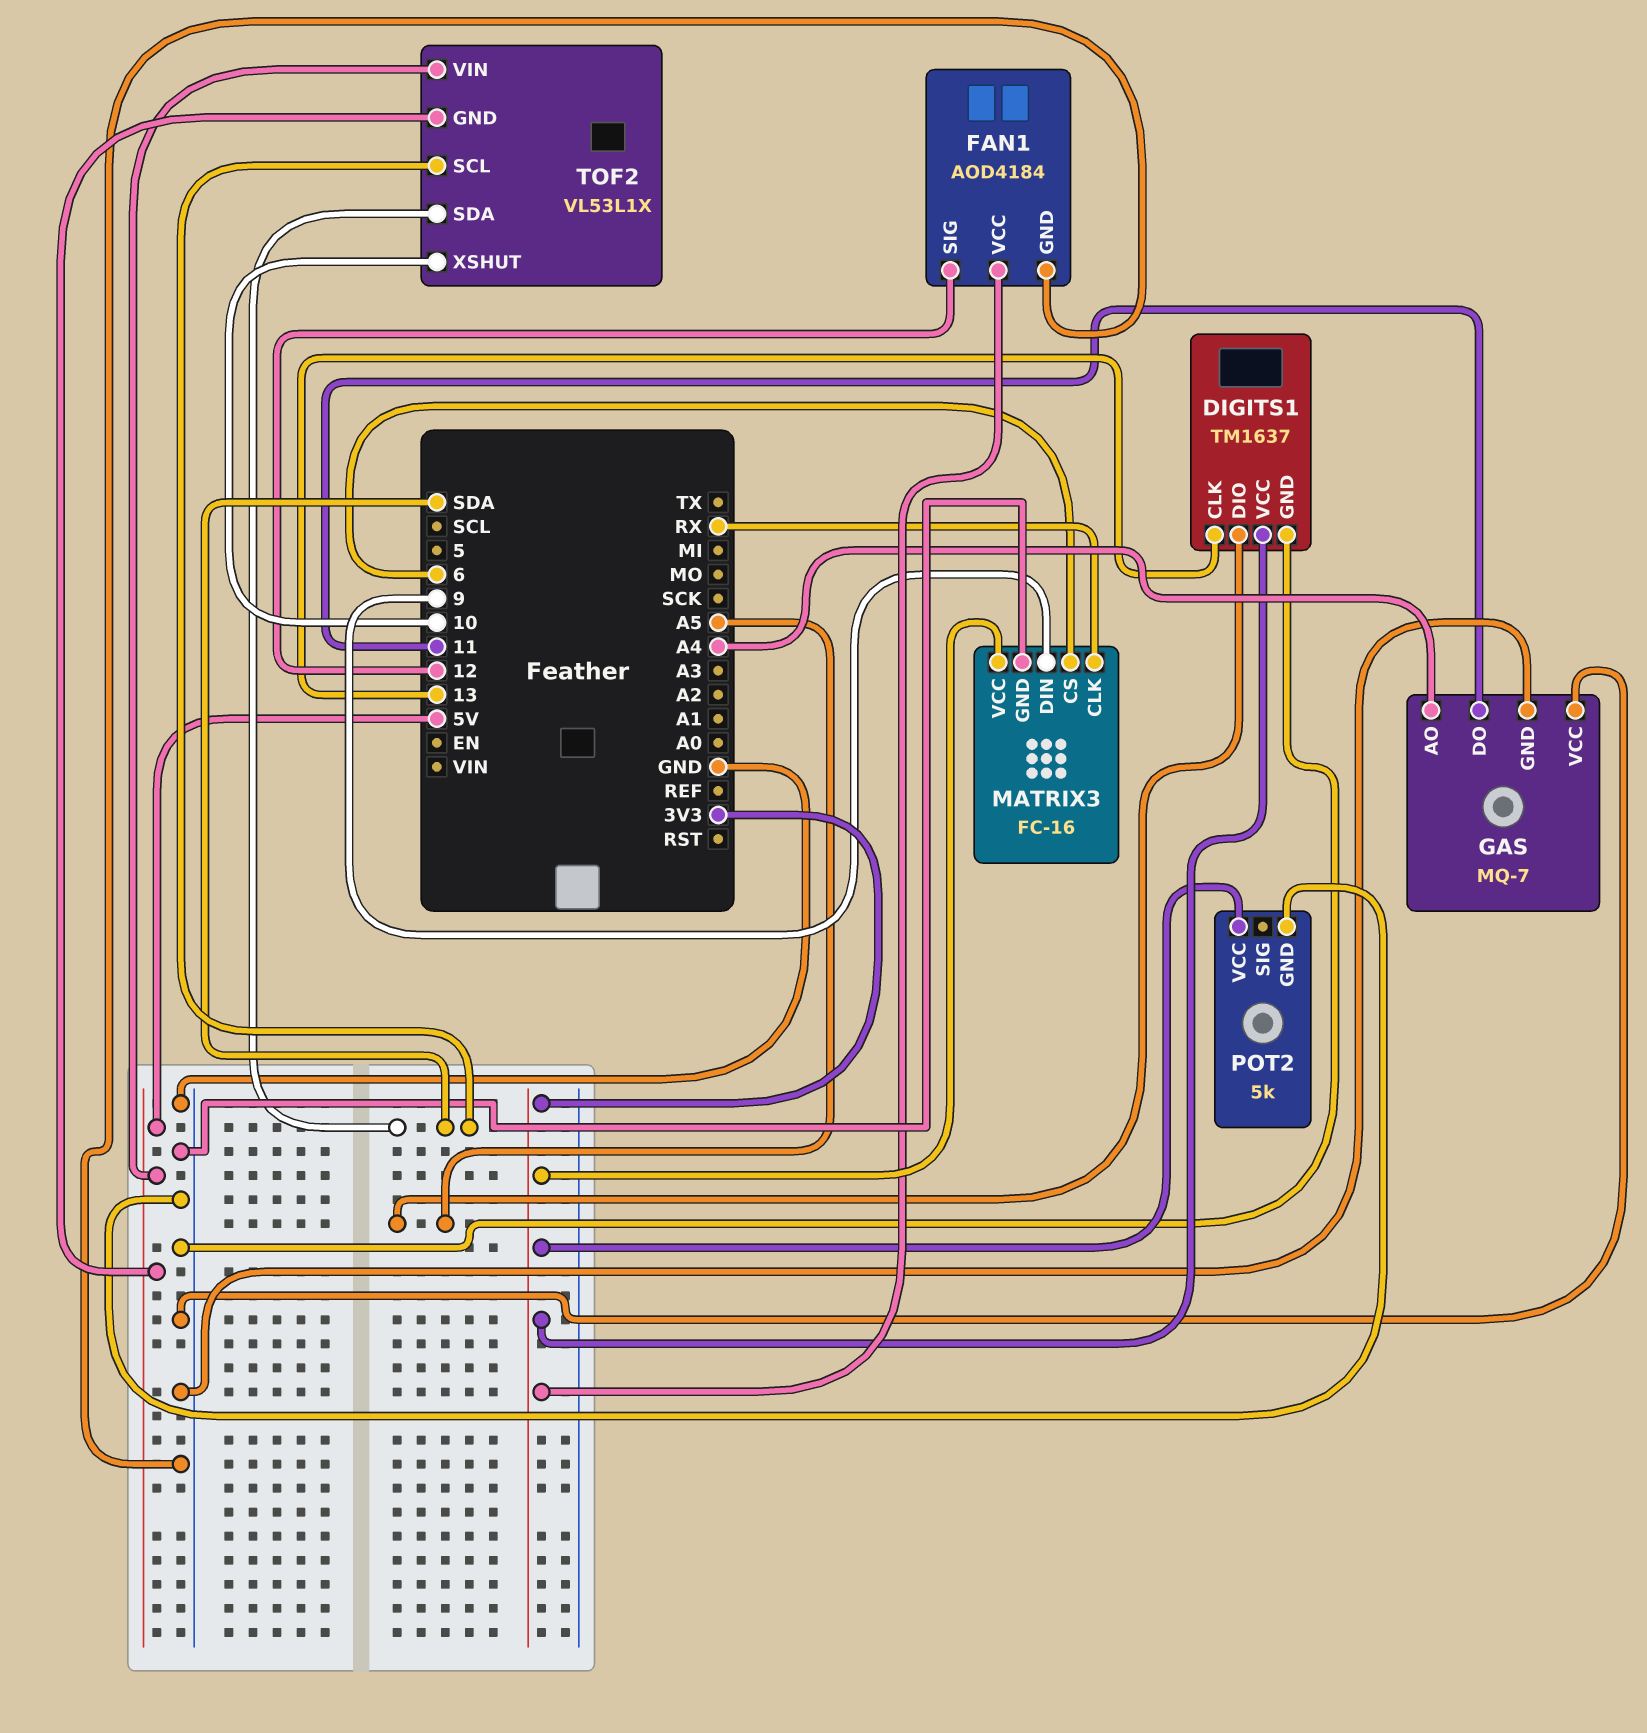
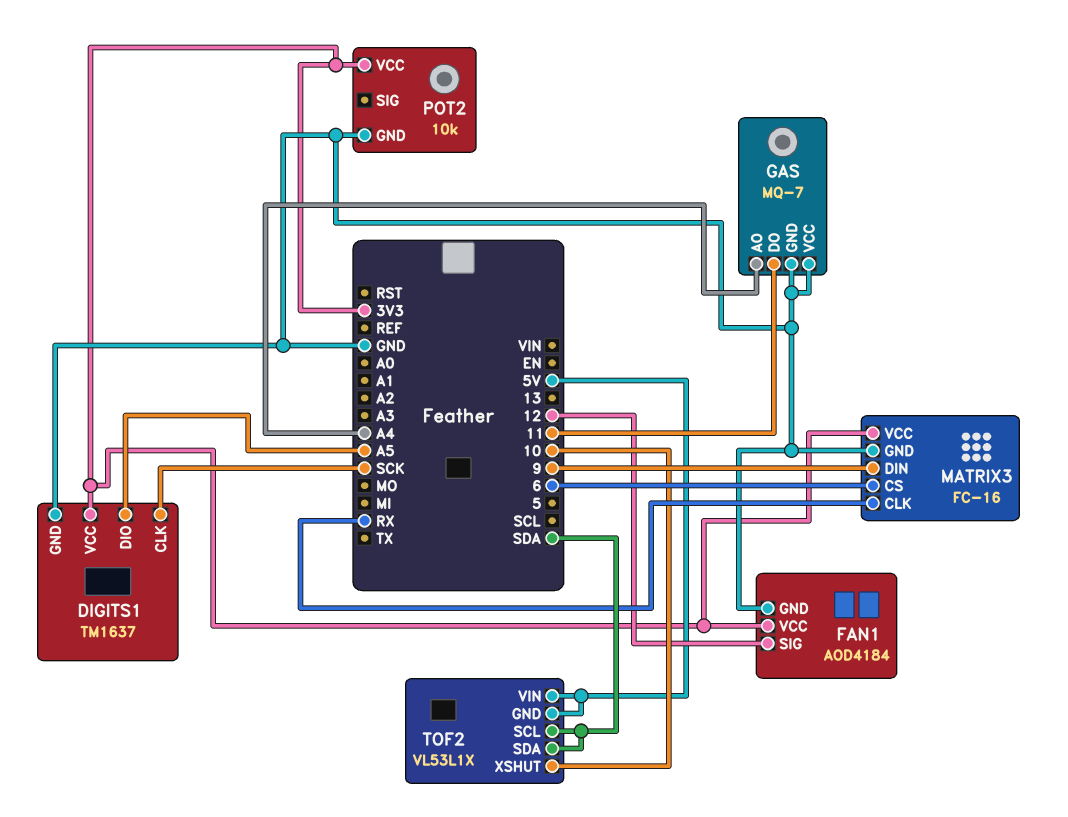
DIGITS1 pin CLK: 13 -> SCK
POT2: 5k -> 10k

